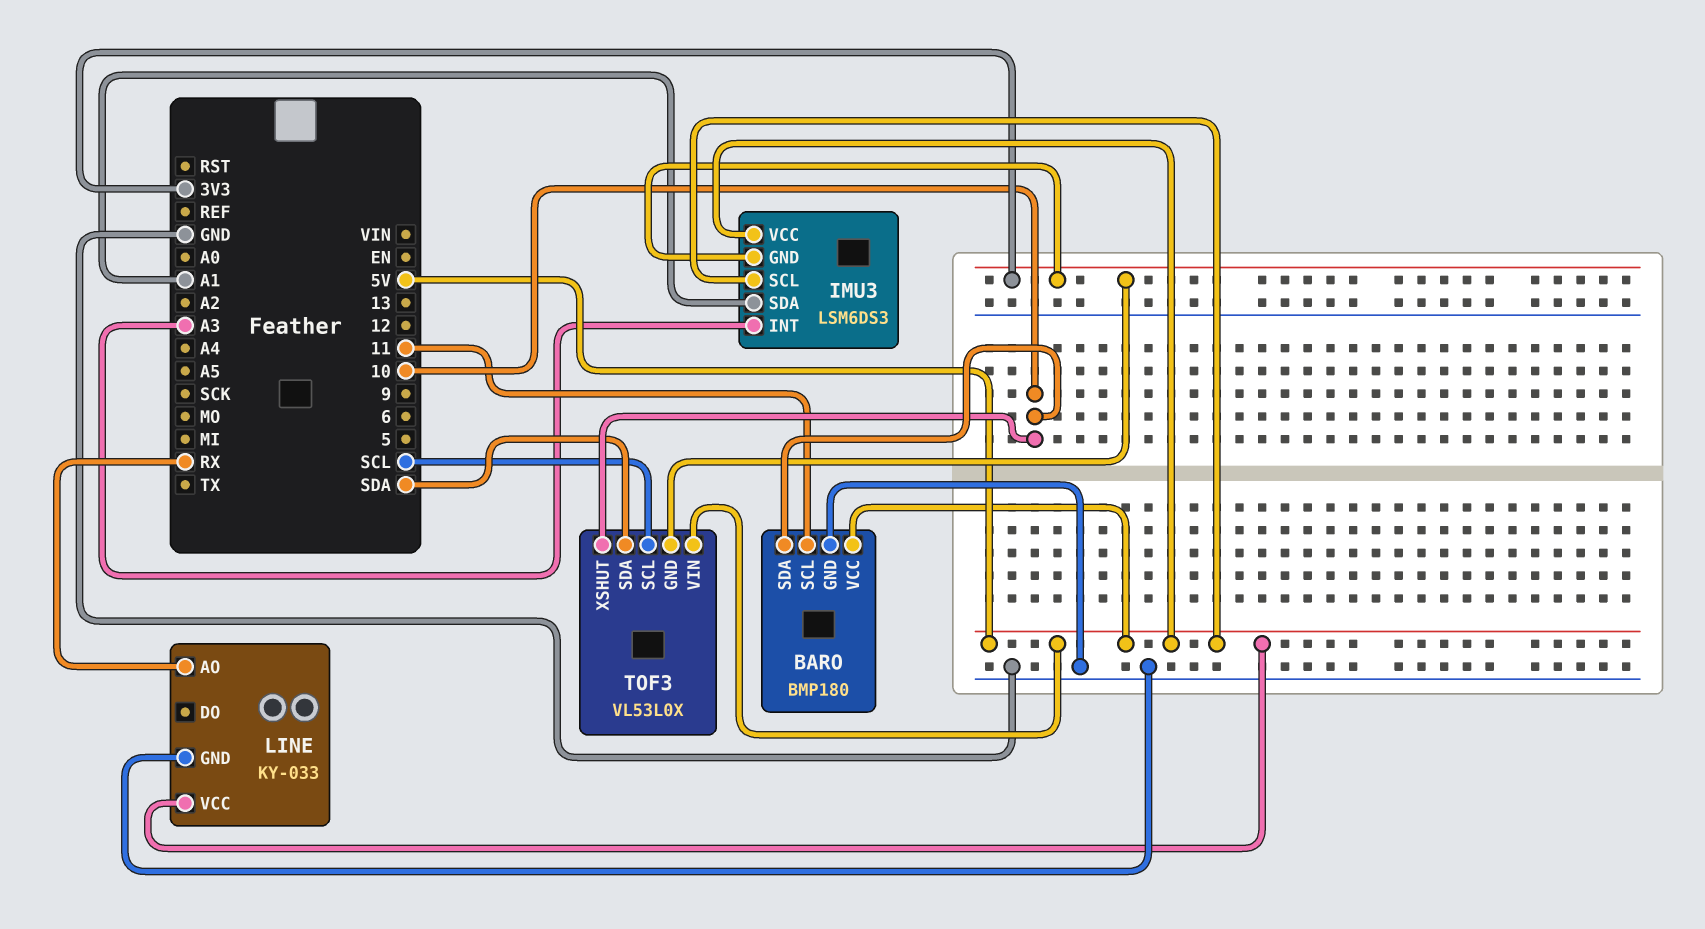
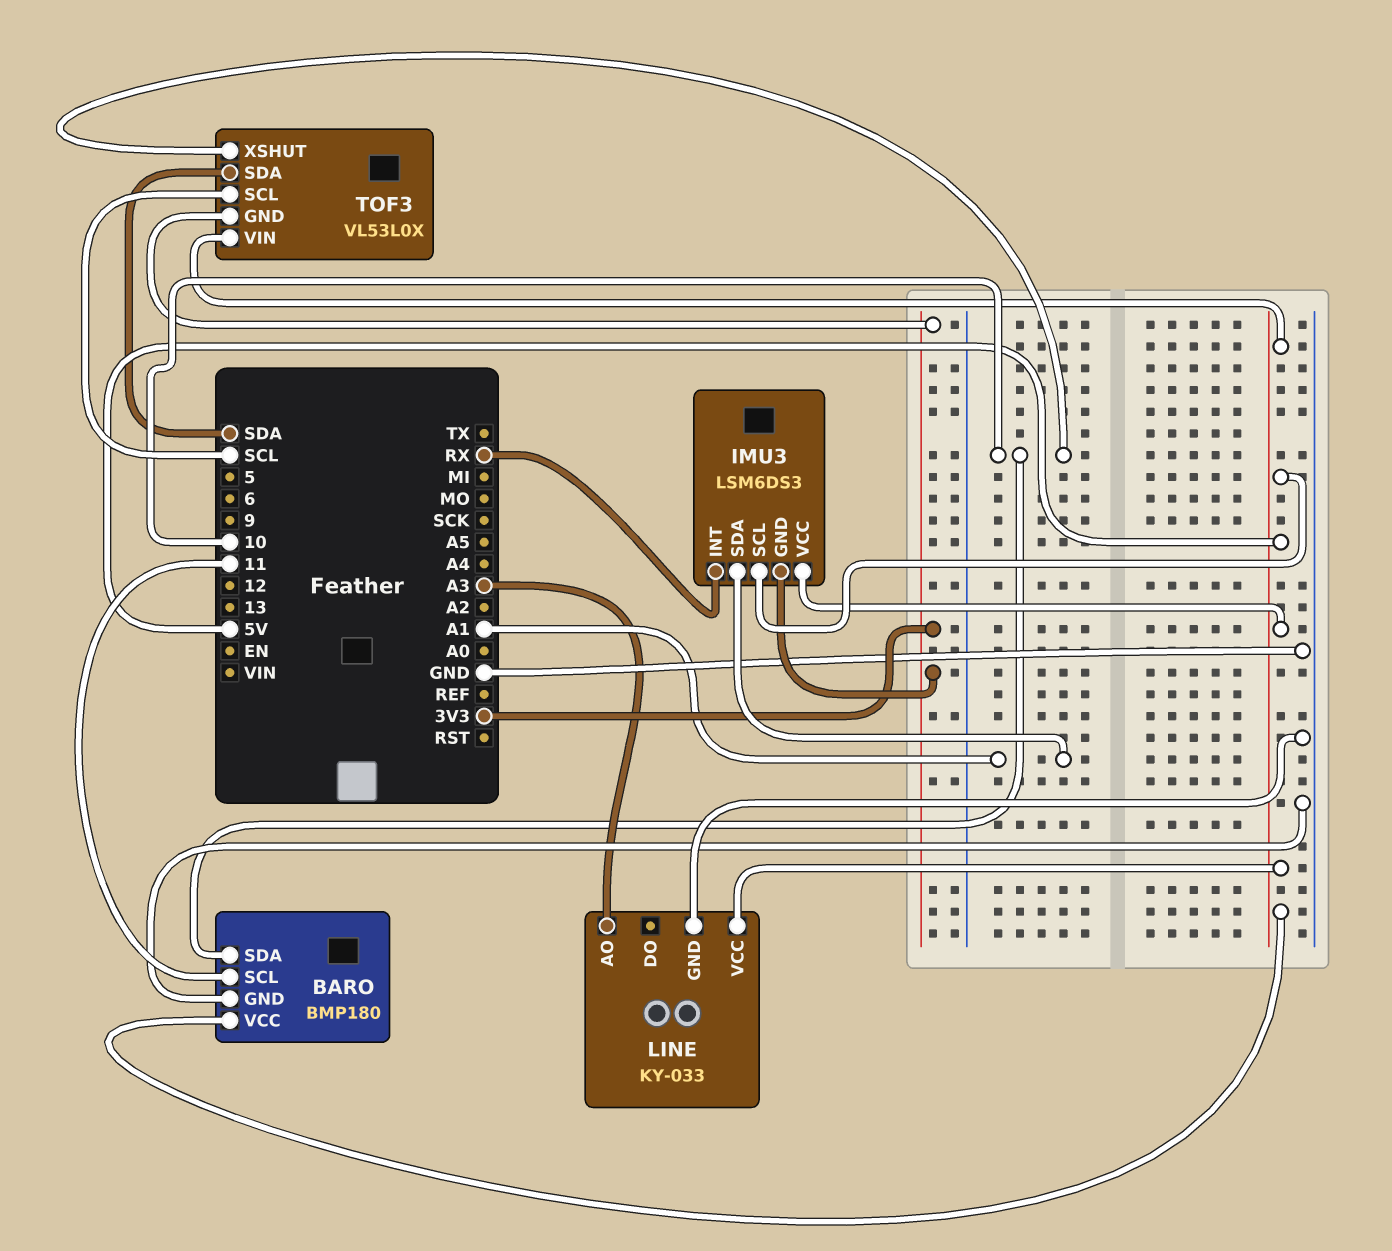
IMU3 pin INT: A3 -> RX
LINE pin AO: RX -> A3

